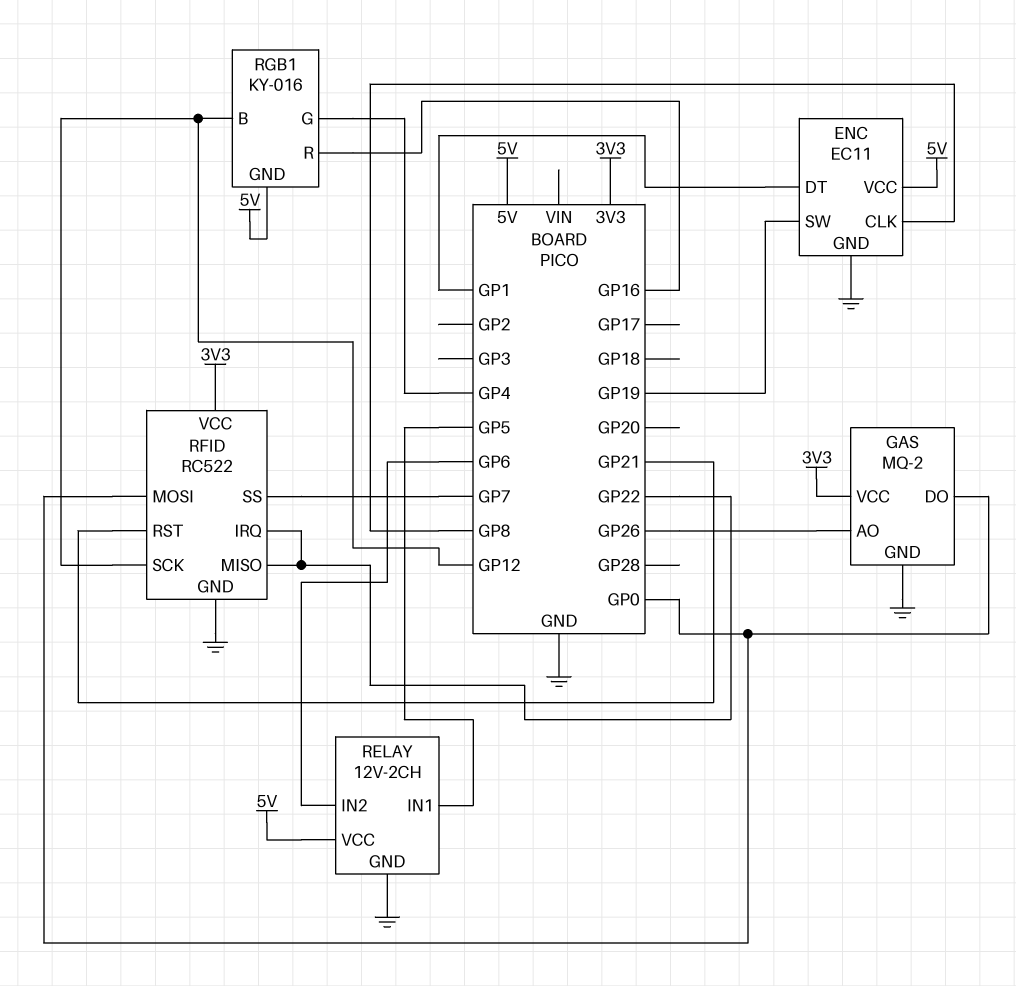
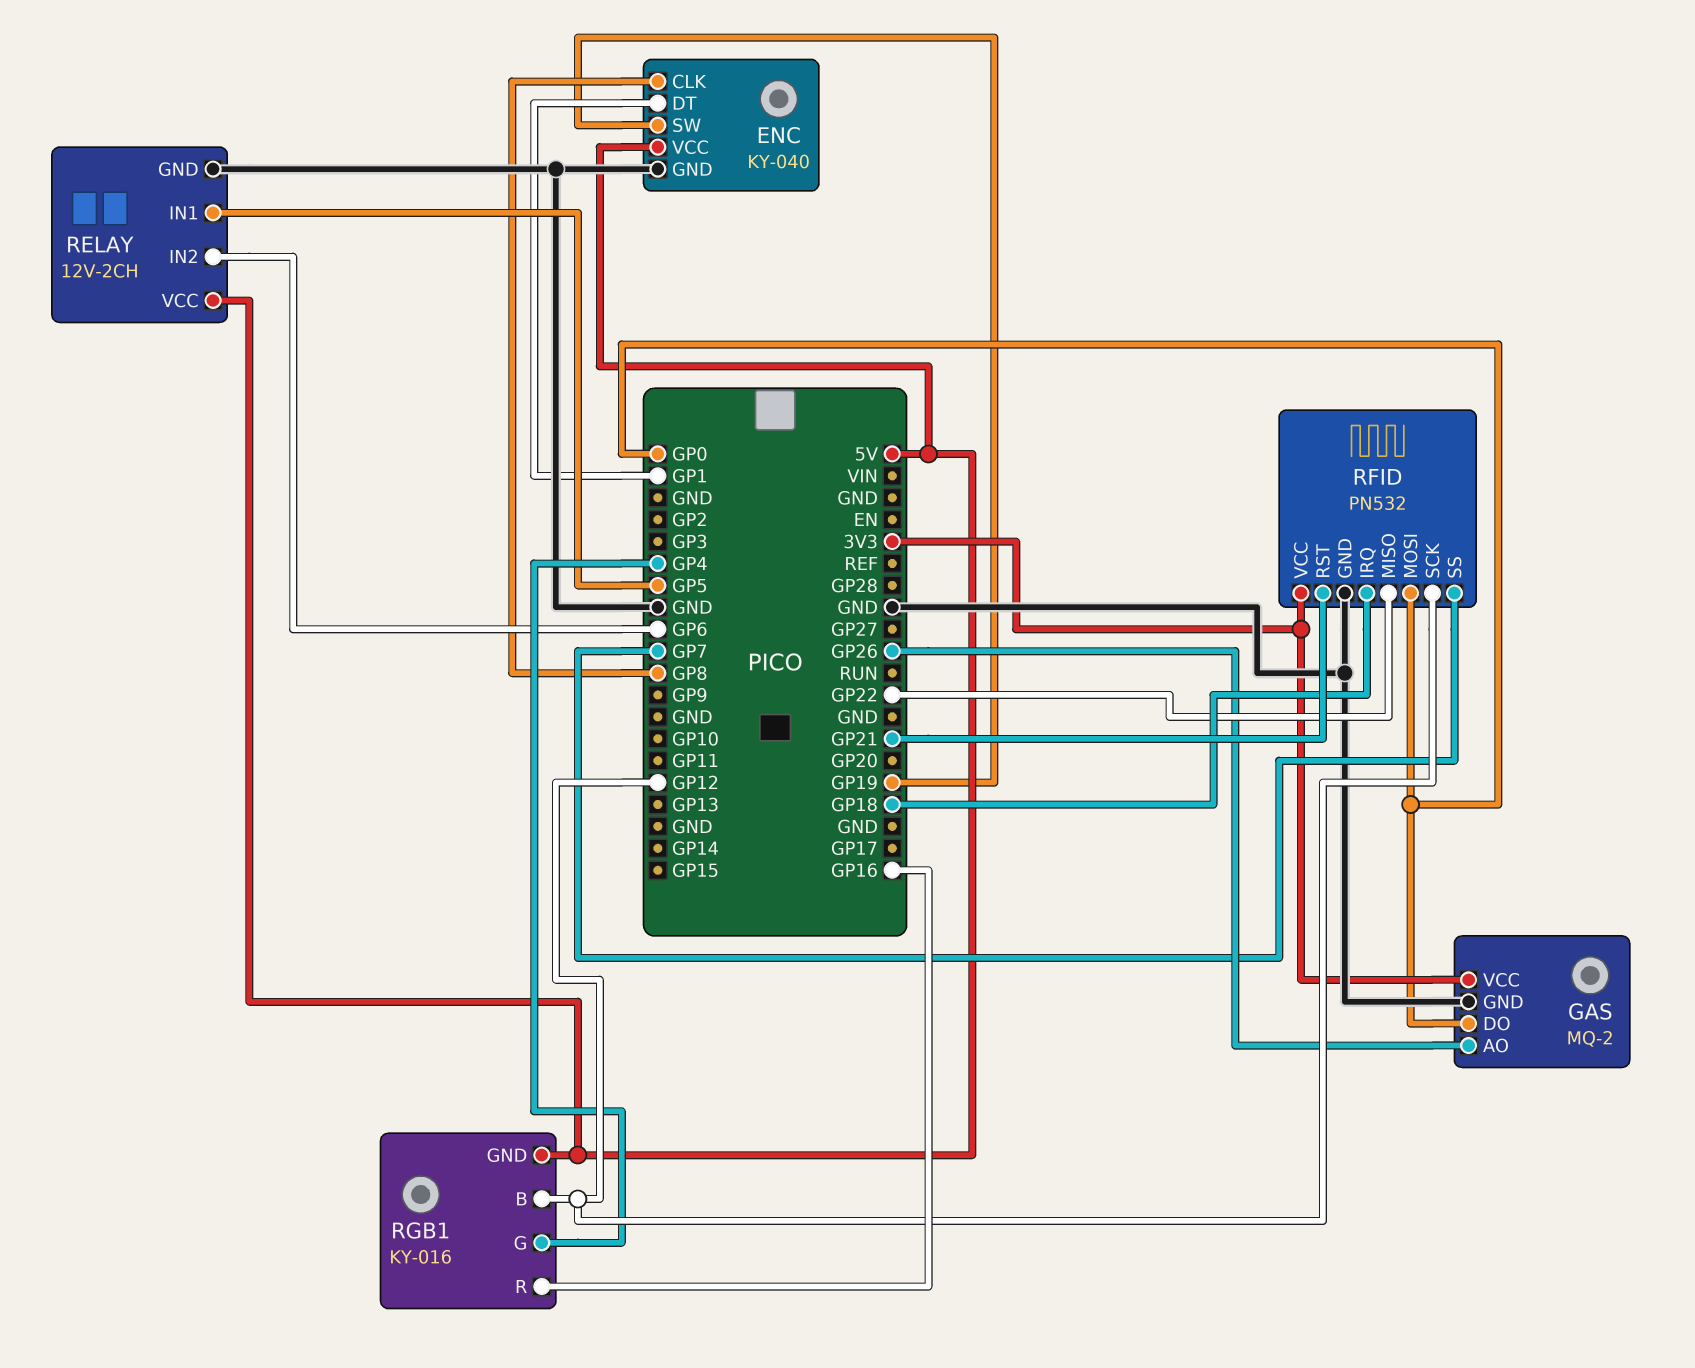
ENC: EC11 -> KY-040
RFID: RC522 -> PN532
RFID pin IRQ: GP22 -> GP18

